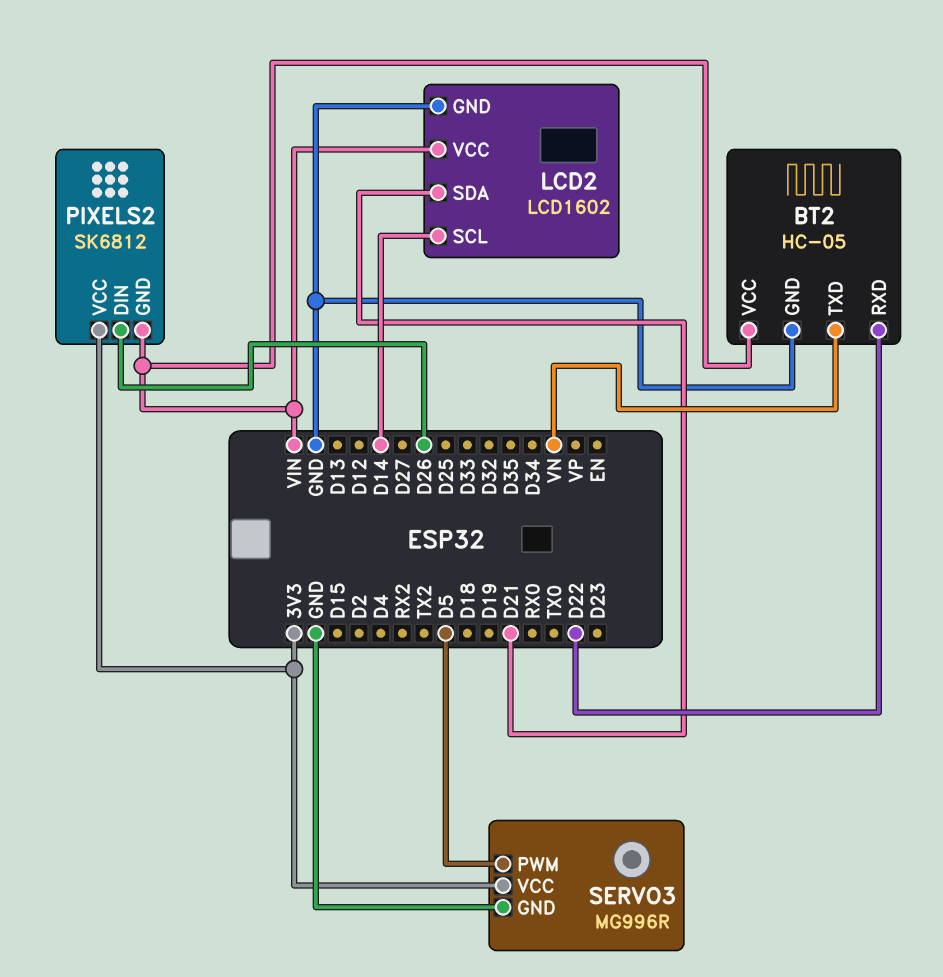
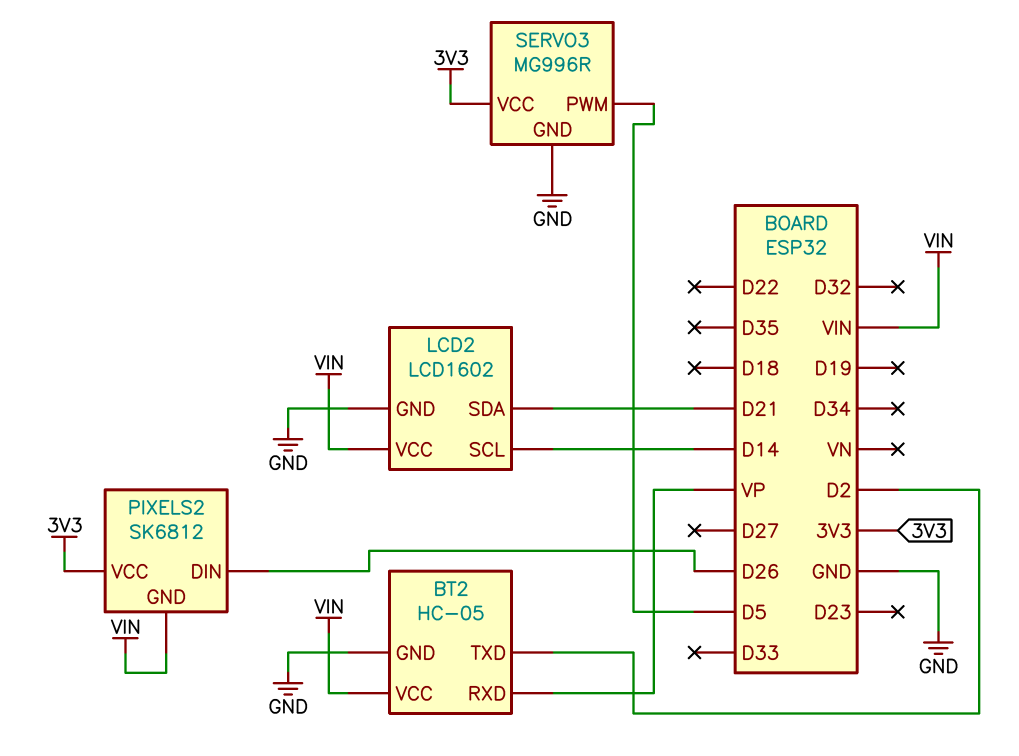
BT2 pin RXD: D22 -> VP
BT2 pin TXD: VN -> D2

